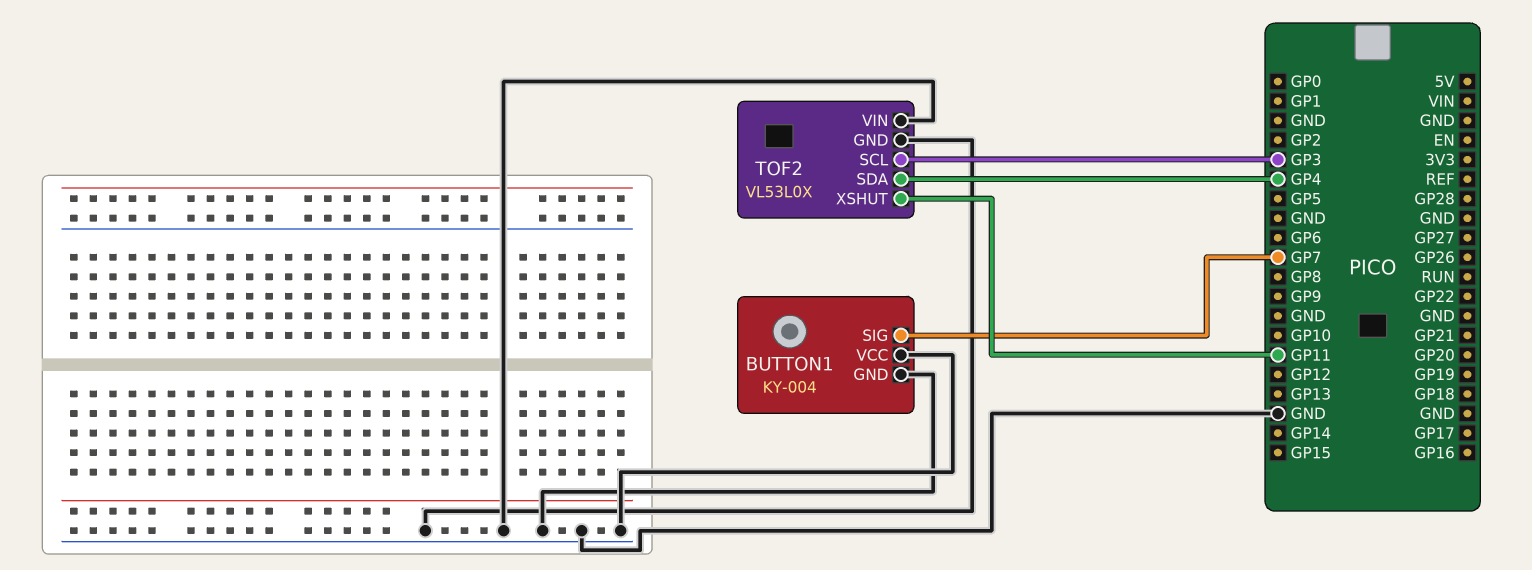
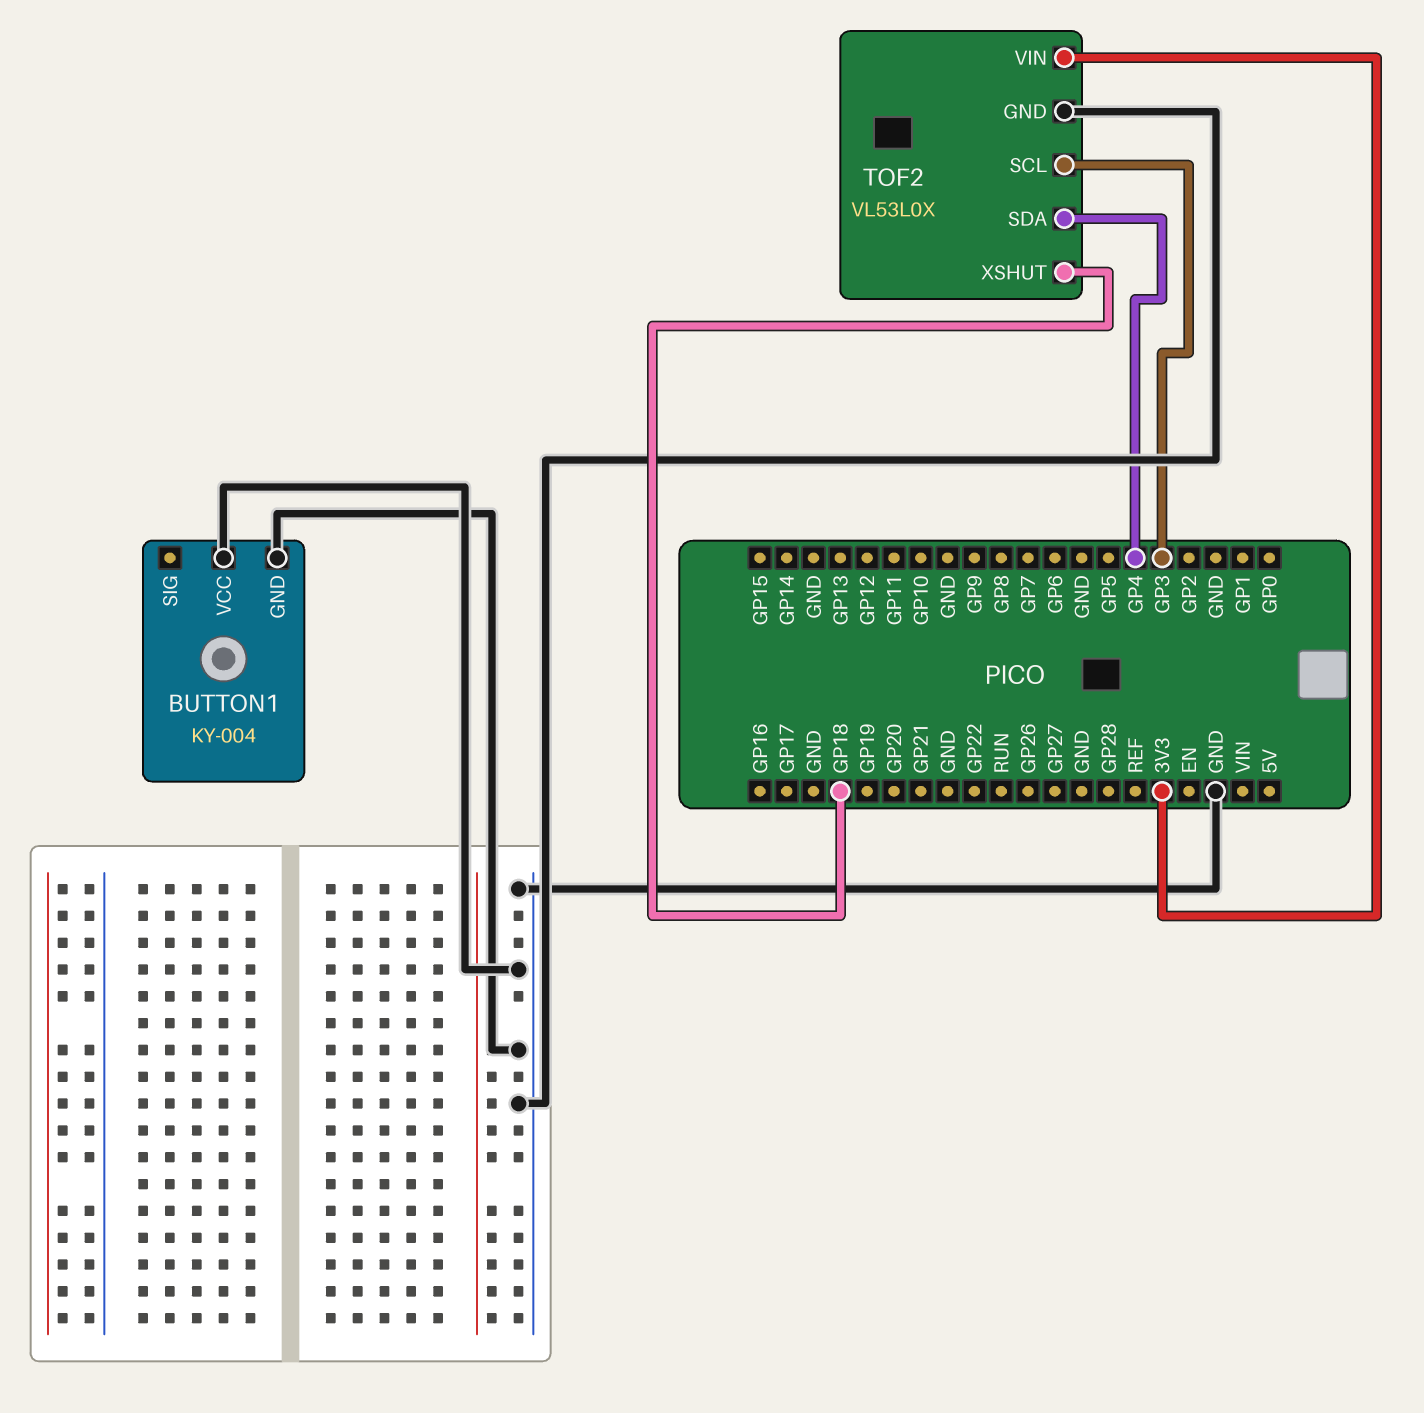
BUTTON1 pin SIG: GP7 -> none
TOF2 pin VIN: GND -> 3V3
TOF2 pin XSHUT: GP11 -> GP18

